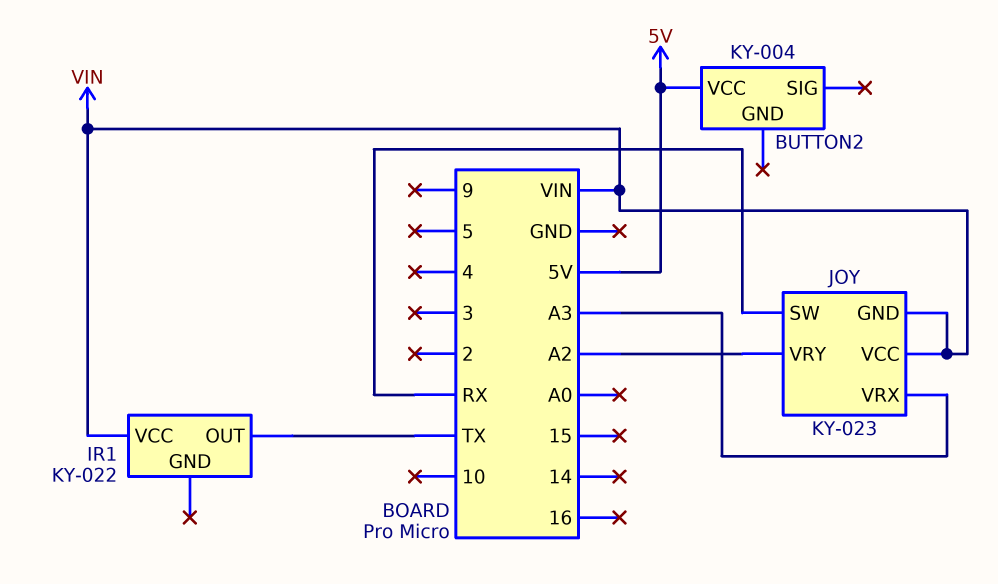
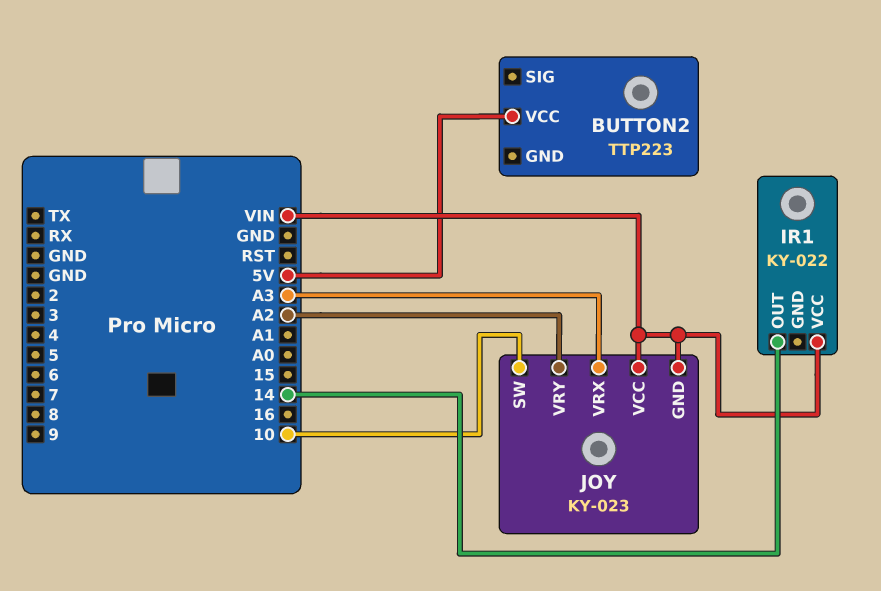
BUTTON2: KY-004 -> TTP223
IR1 pin OUT: TX -> 14
JOY pin SW: RX -> 10

